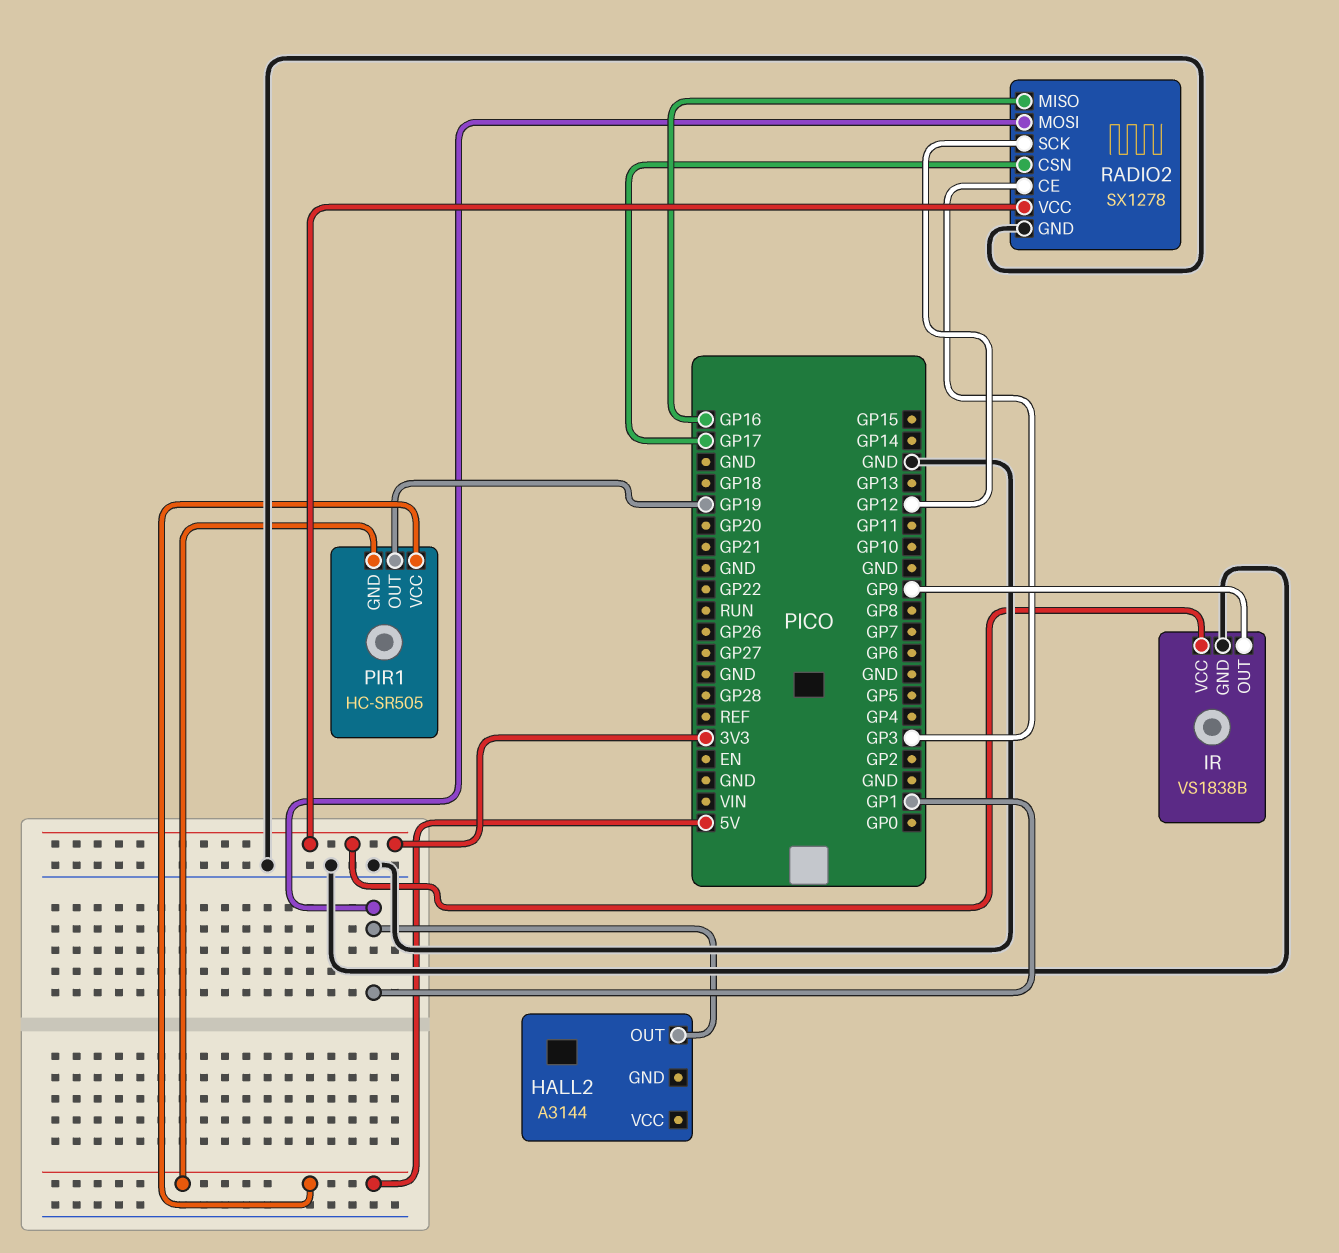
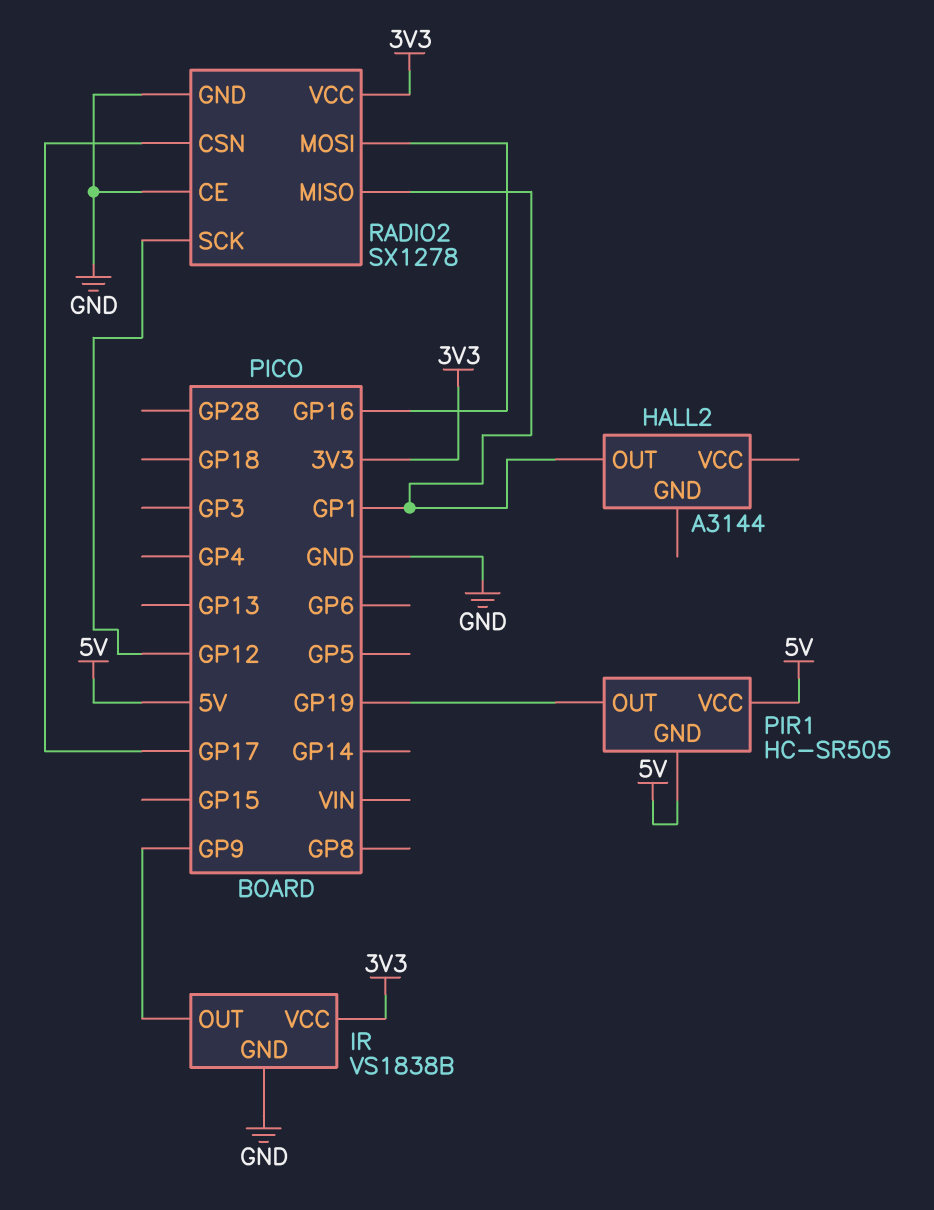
RADIO2 pin CE: GP3 -> GND
RADIO2 pin MISO: GP16 -> GP1
RADIO2 pin MOSI: GP1 -> GP16

